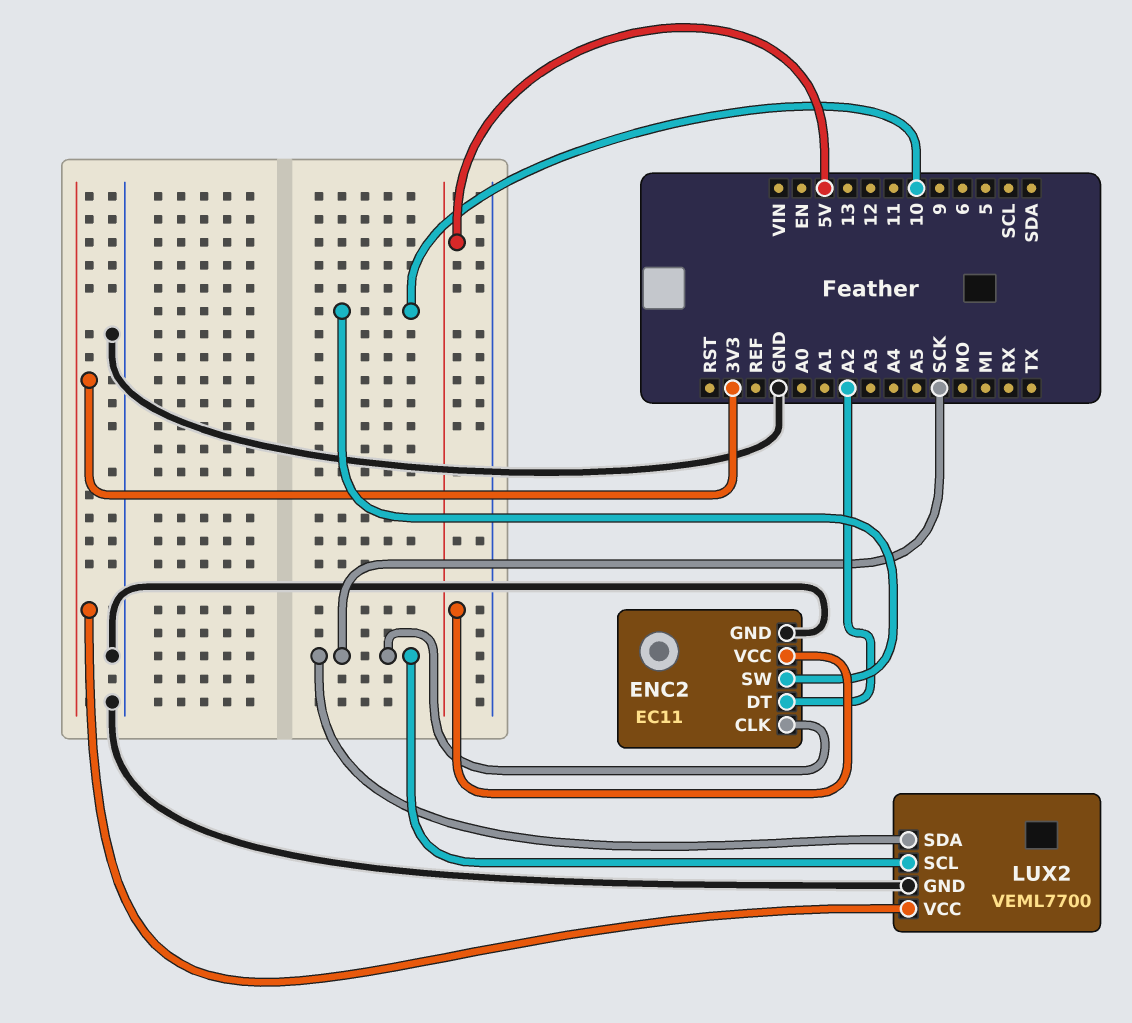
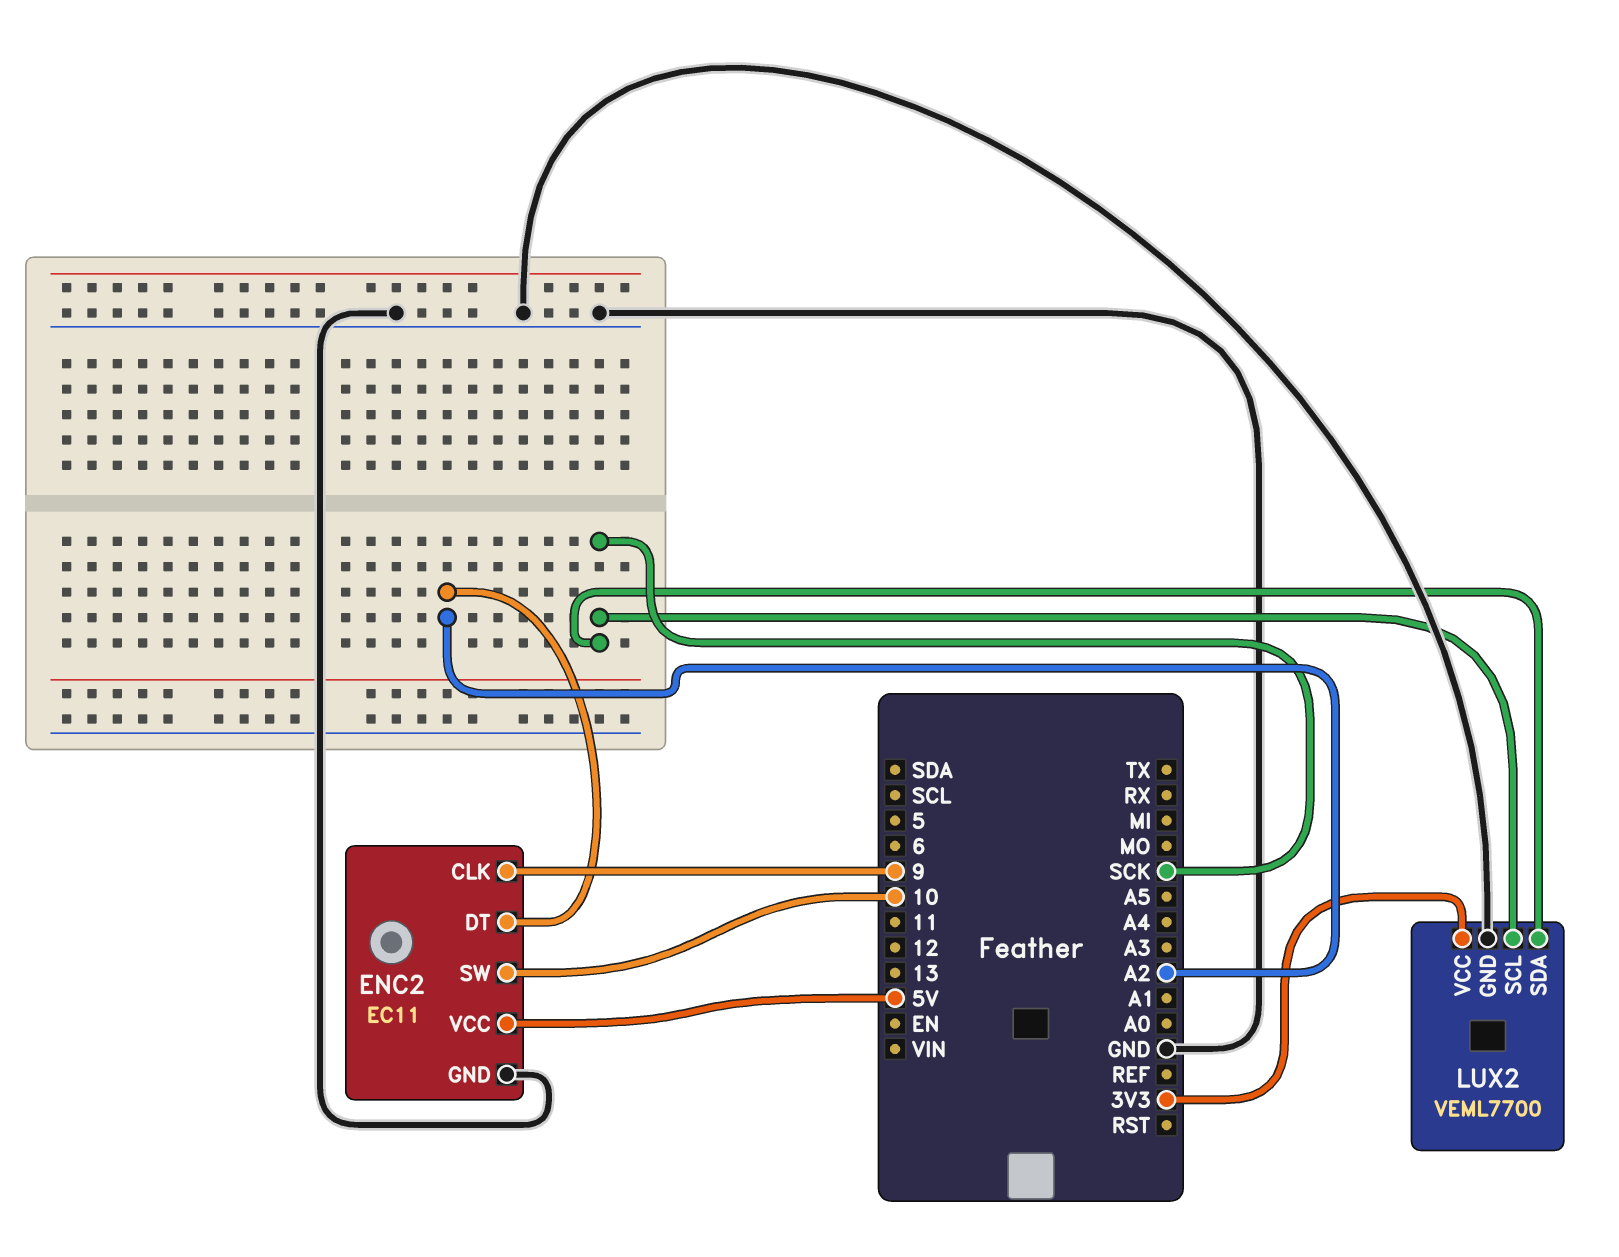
ENC2 pin CLK: SCK -> 9

